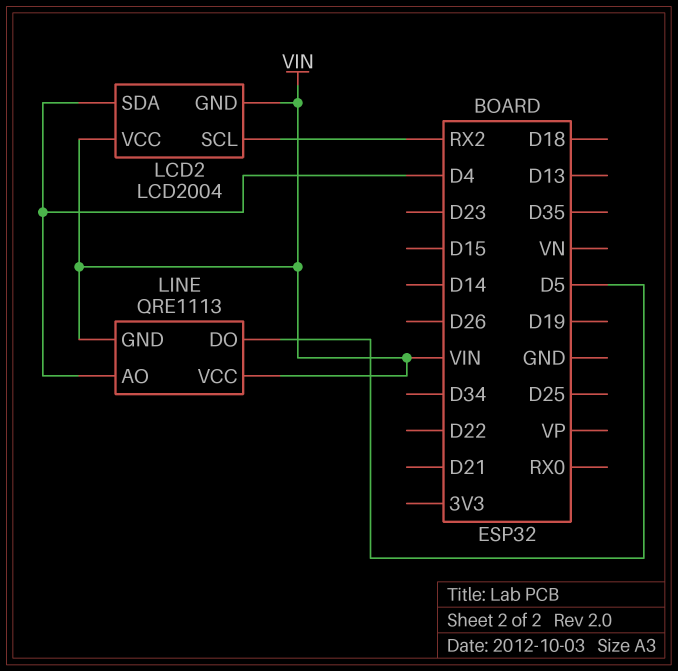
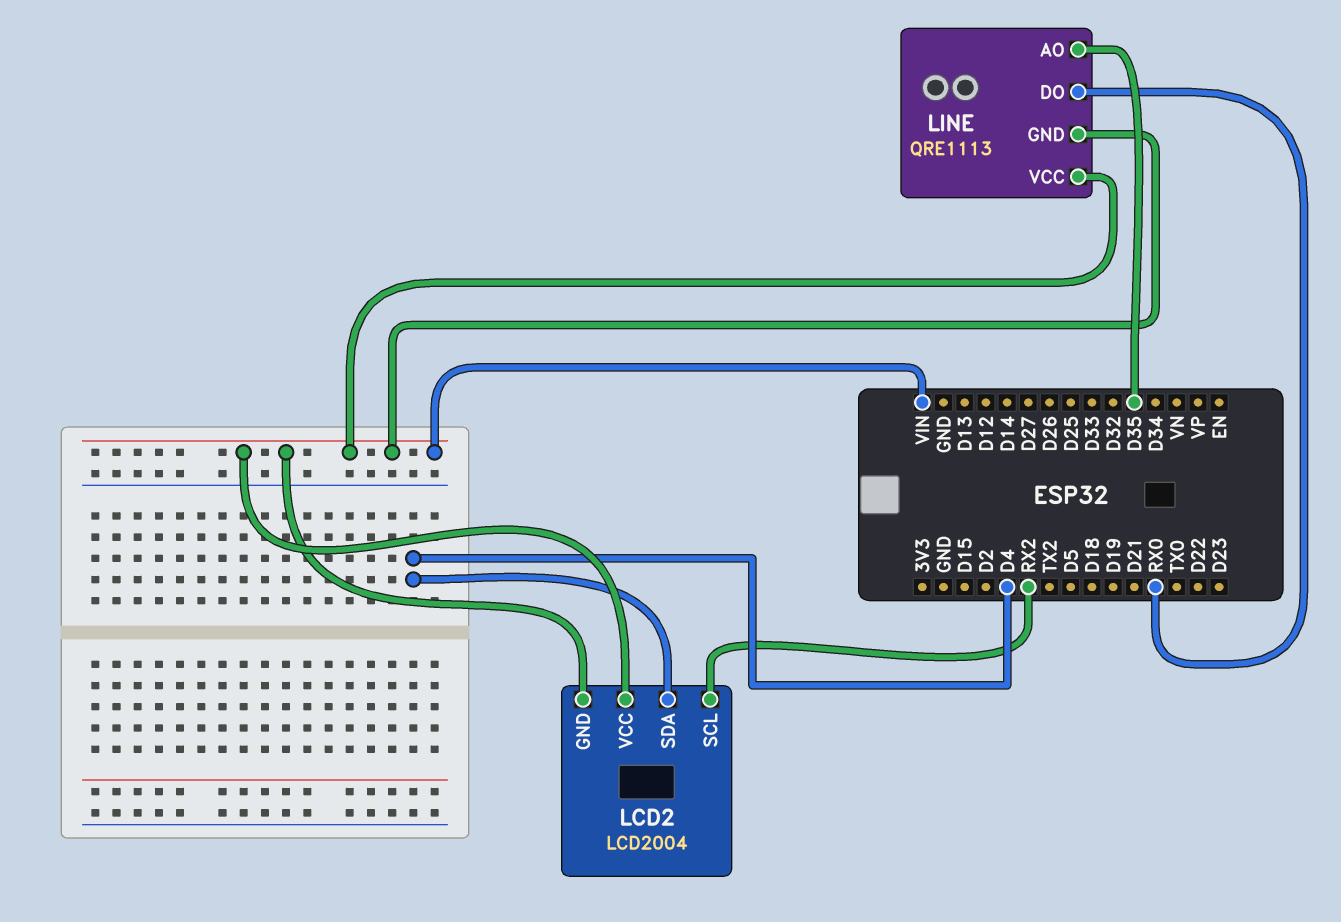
LINE pin AO: D4 -> D35
LINE pin DO: D5 -> RX0

